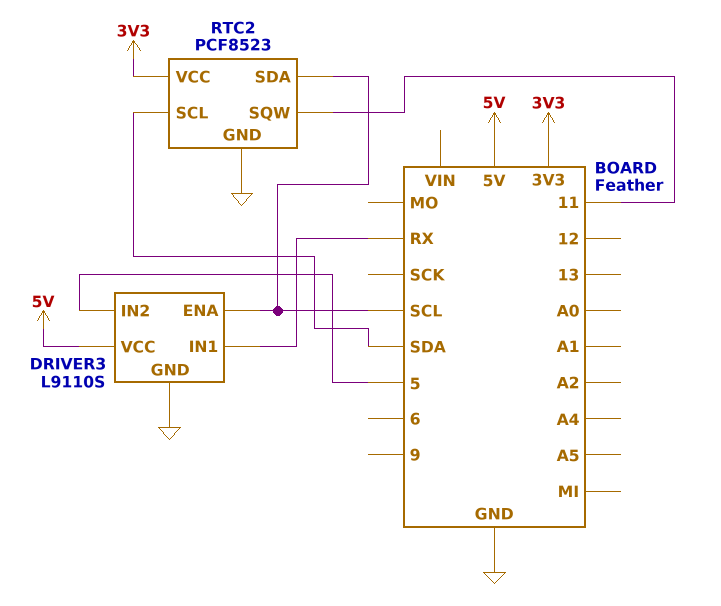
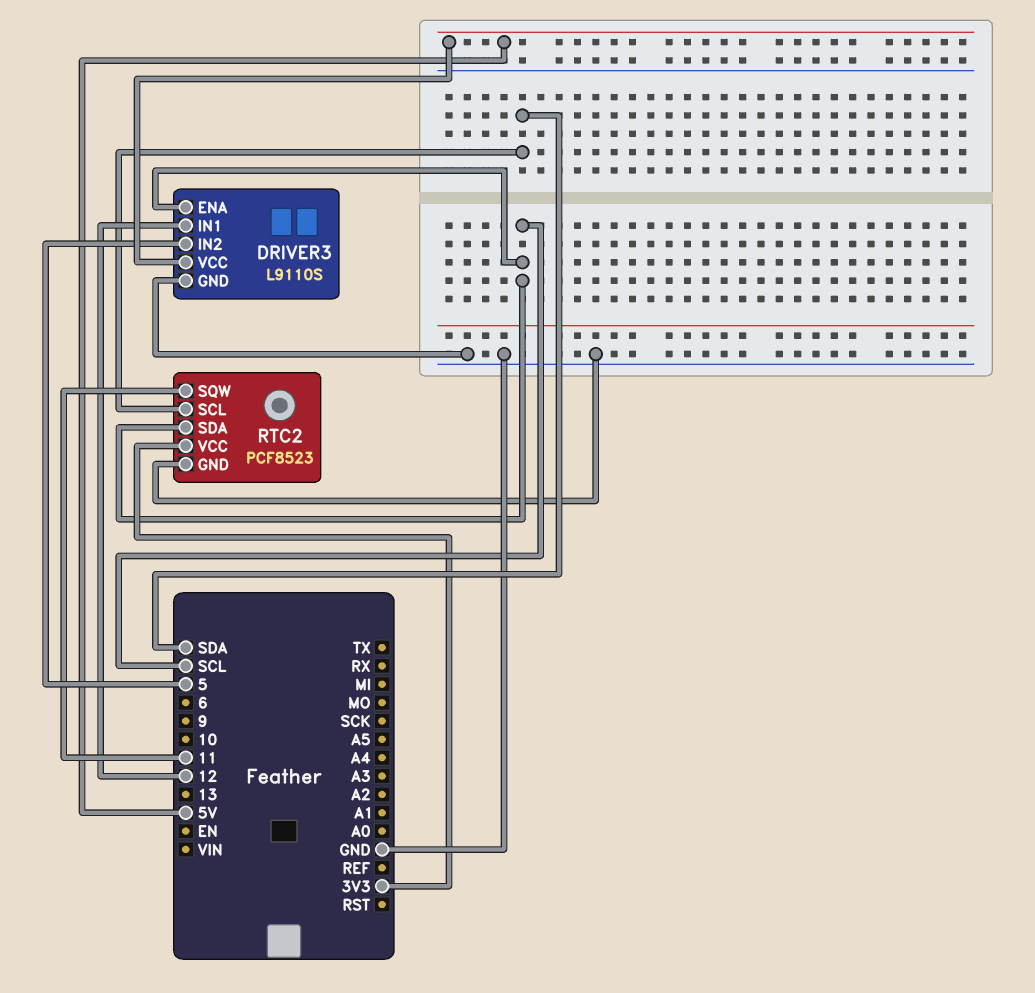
DRIVER3 pin IN1: RX -> 12

